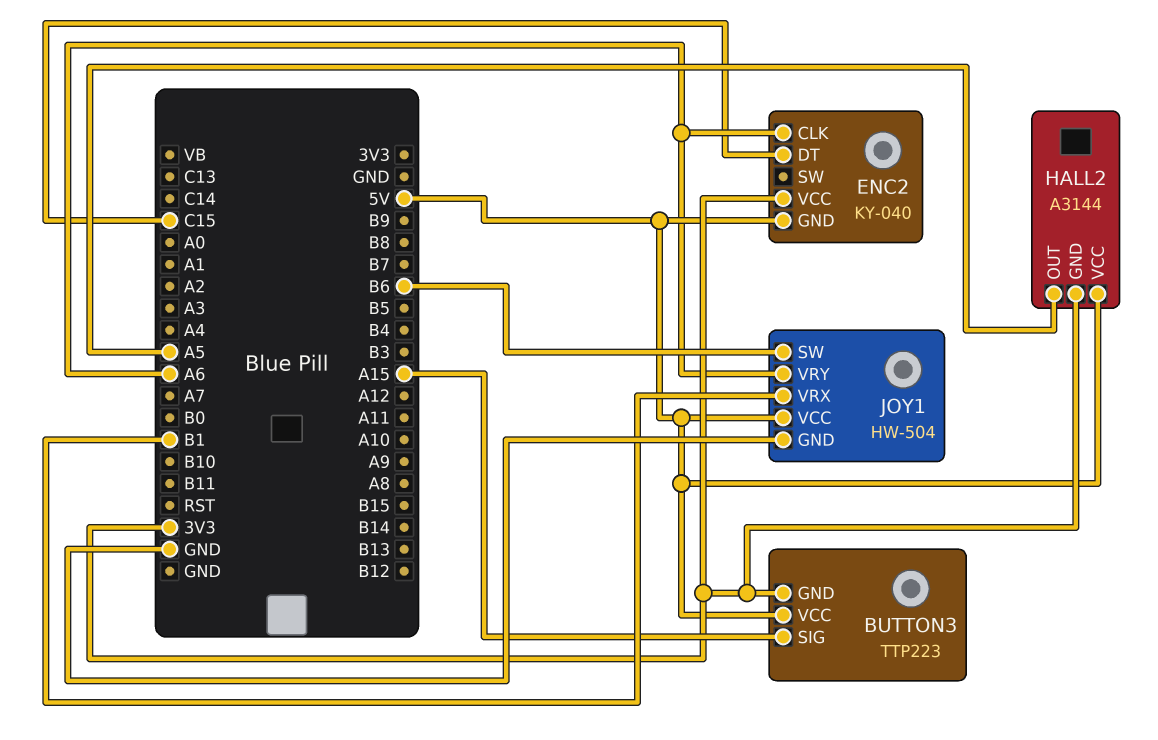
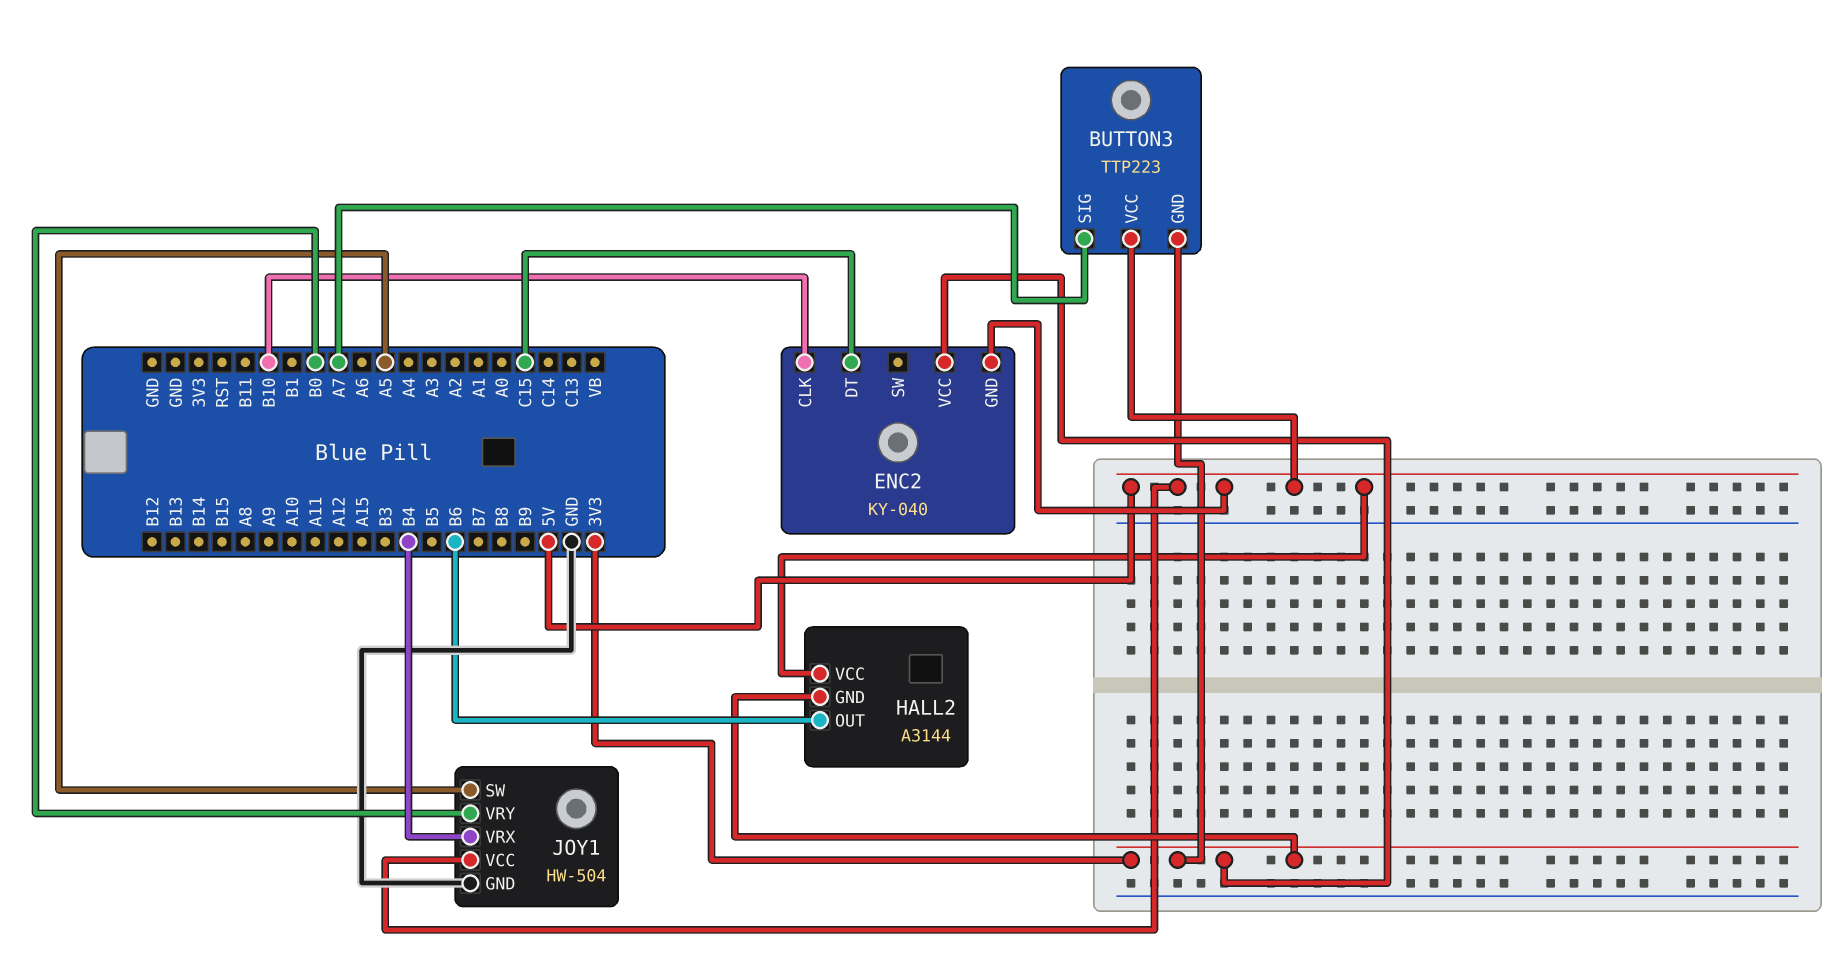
BUTTON3 pin SIG: A15 -> A7
ENC2 pin CLK: A6 -> B10
HALL2 pin OUT: A5 -> B6
JOY1 pin SW: B6 -> A5
JOY1 pin VRX: B1 -> B4
JOY1 pin VRY: A6 -> B0

